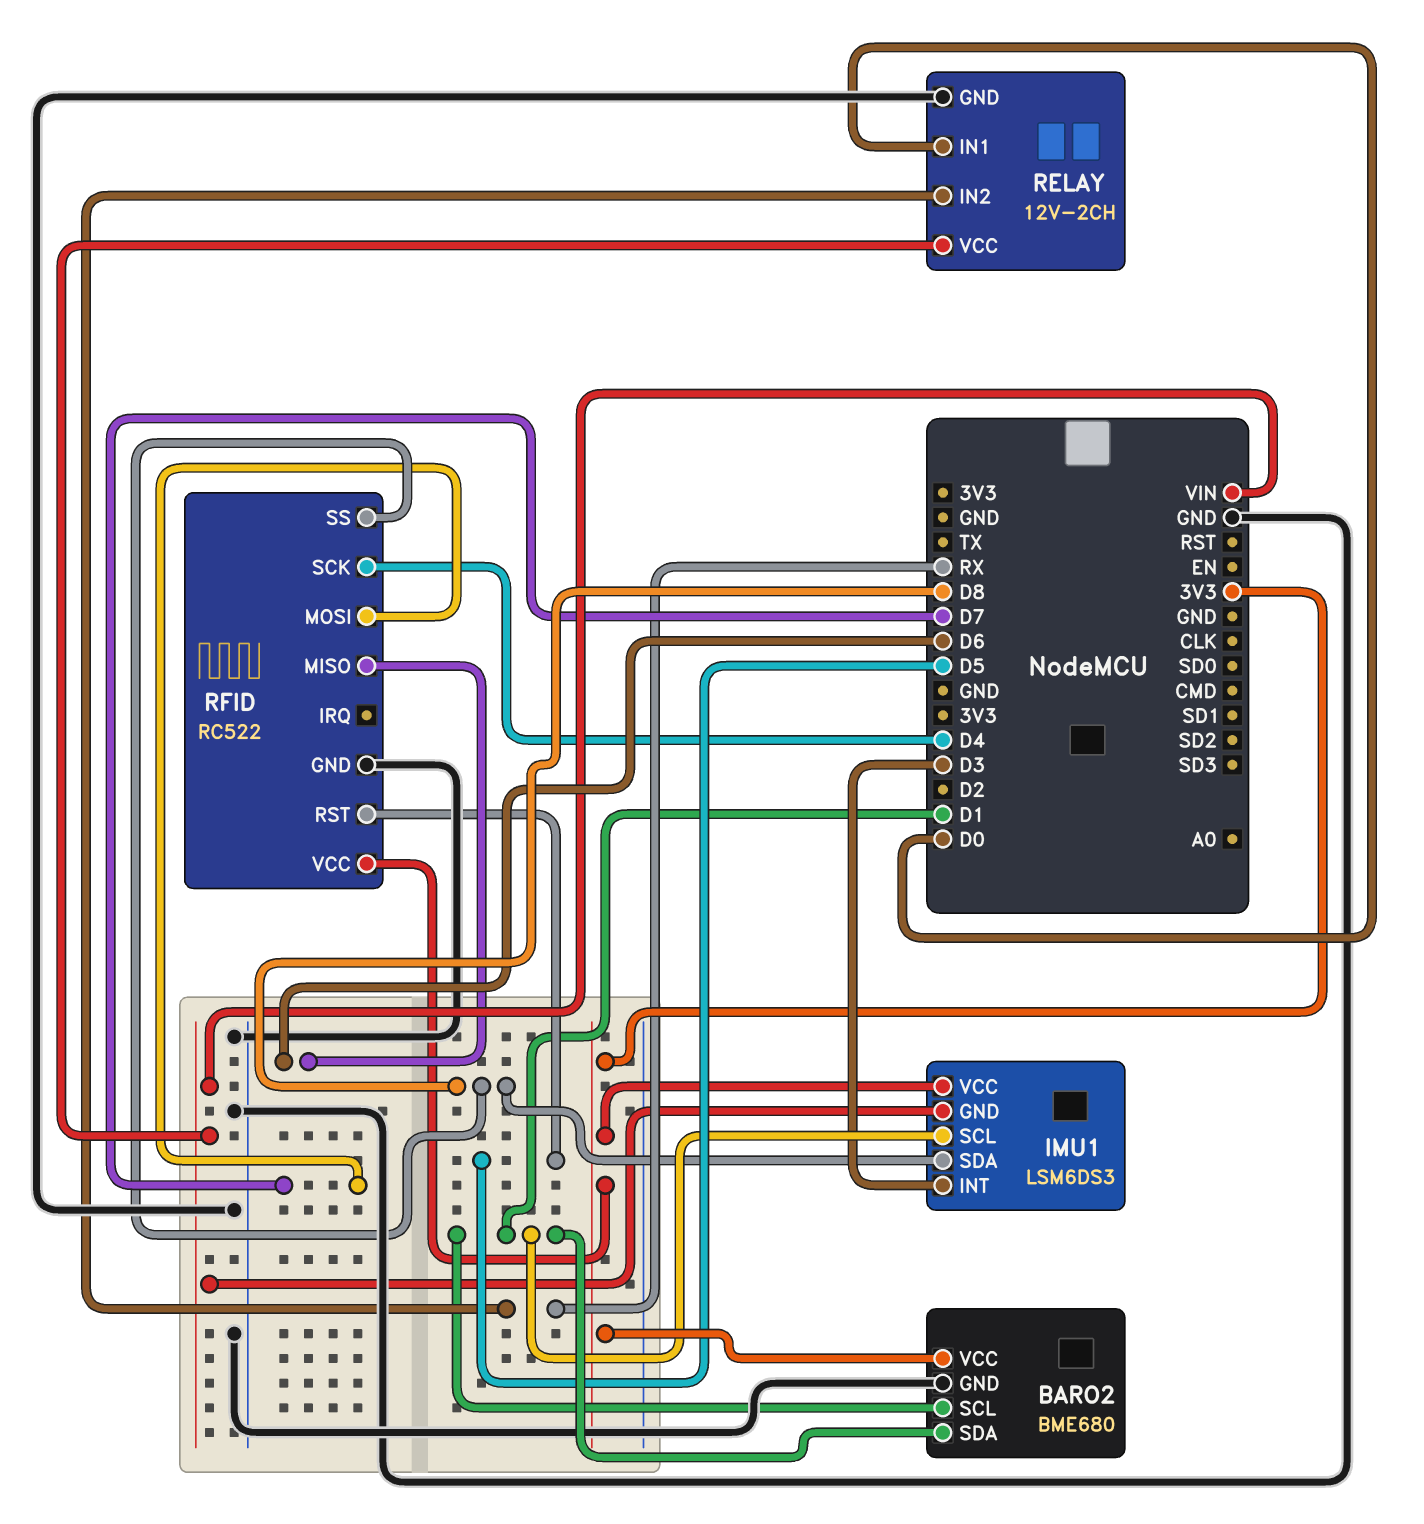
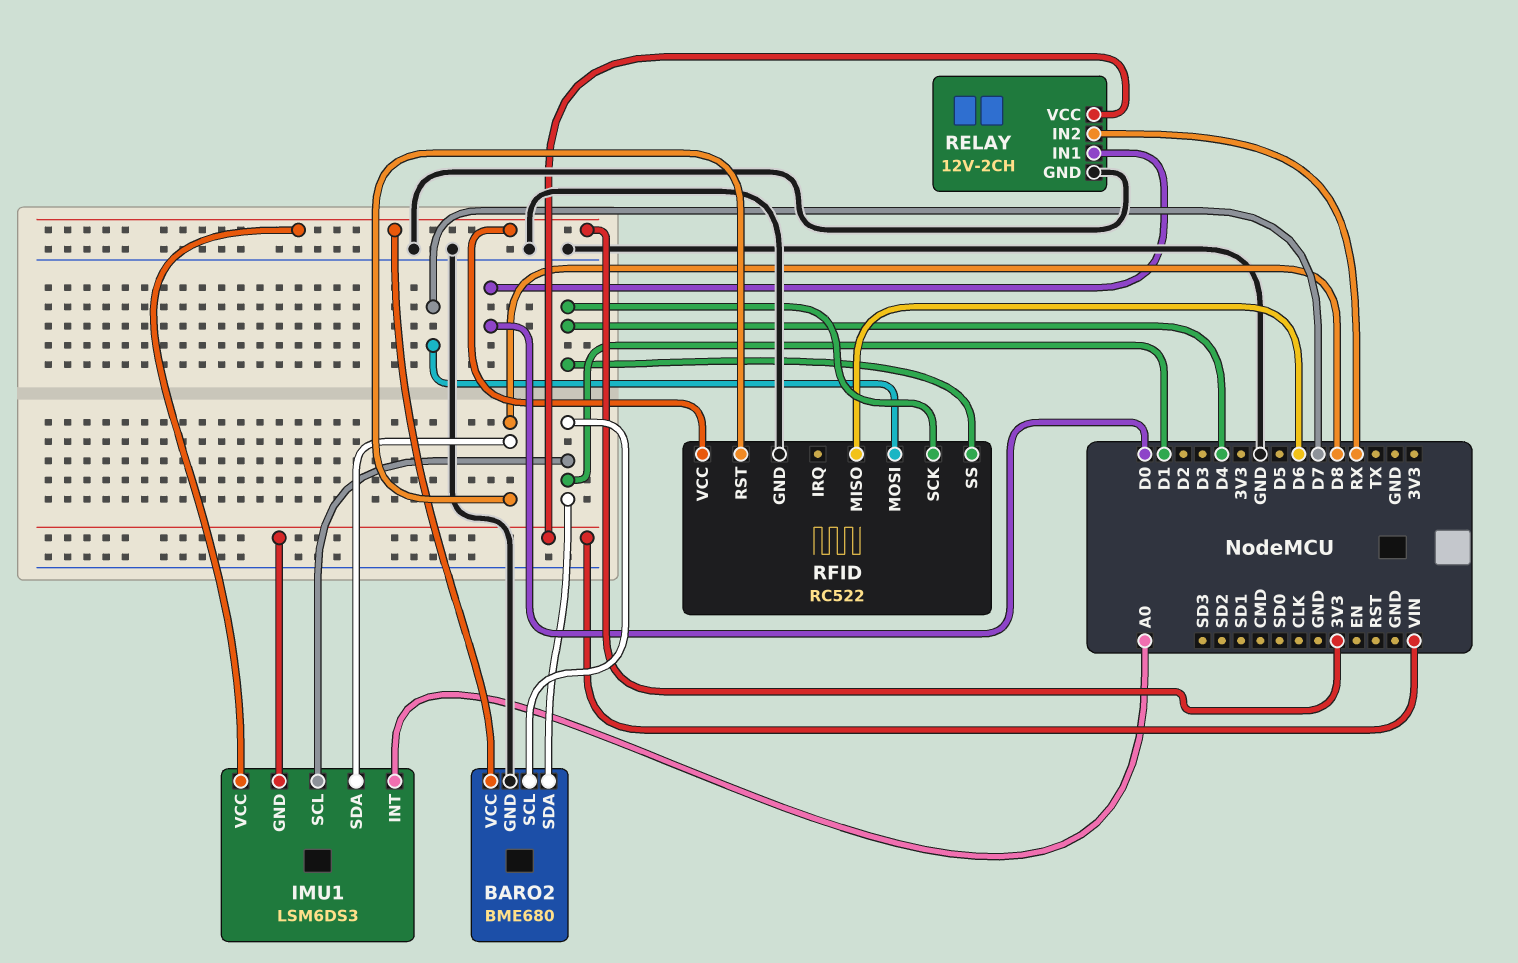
IMU1 pin INT: D3 -> A0
RFID pin RST: D5 -> D8
RFID pin SS: D8 -> D4

